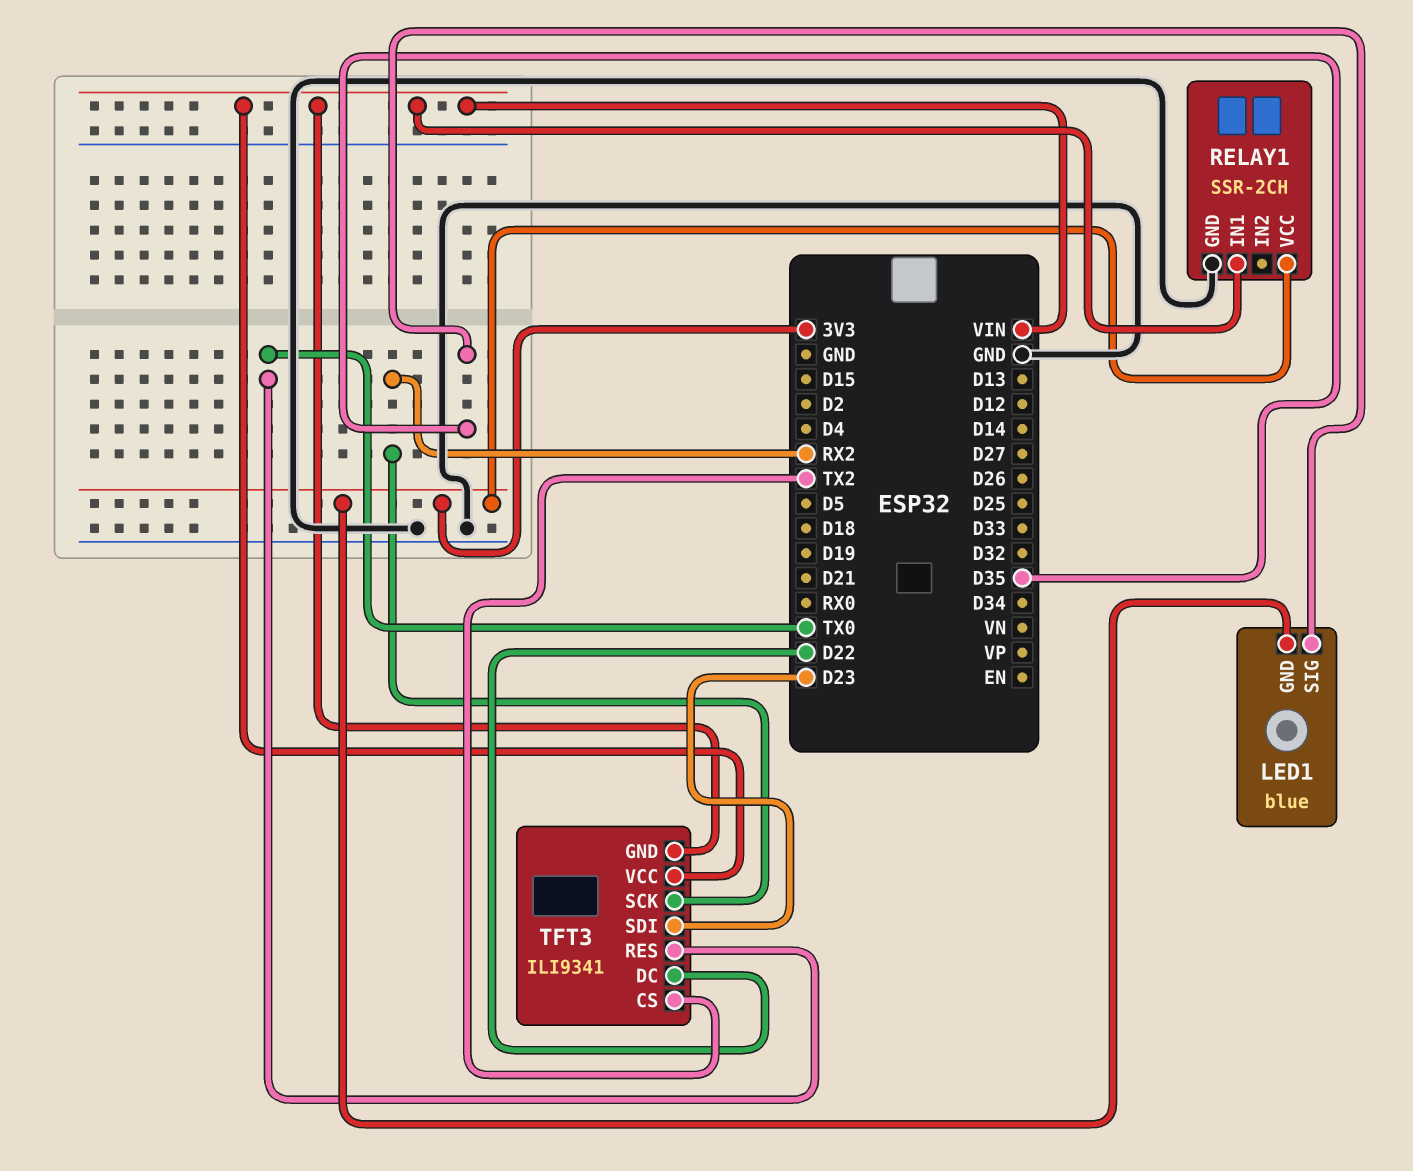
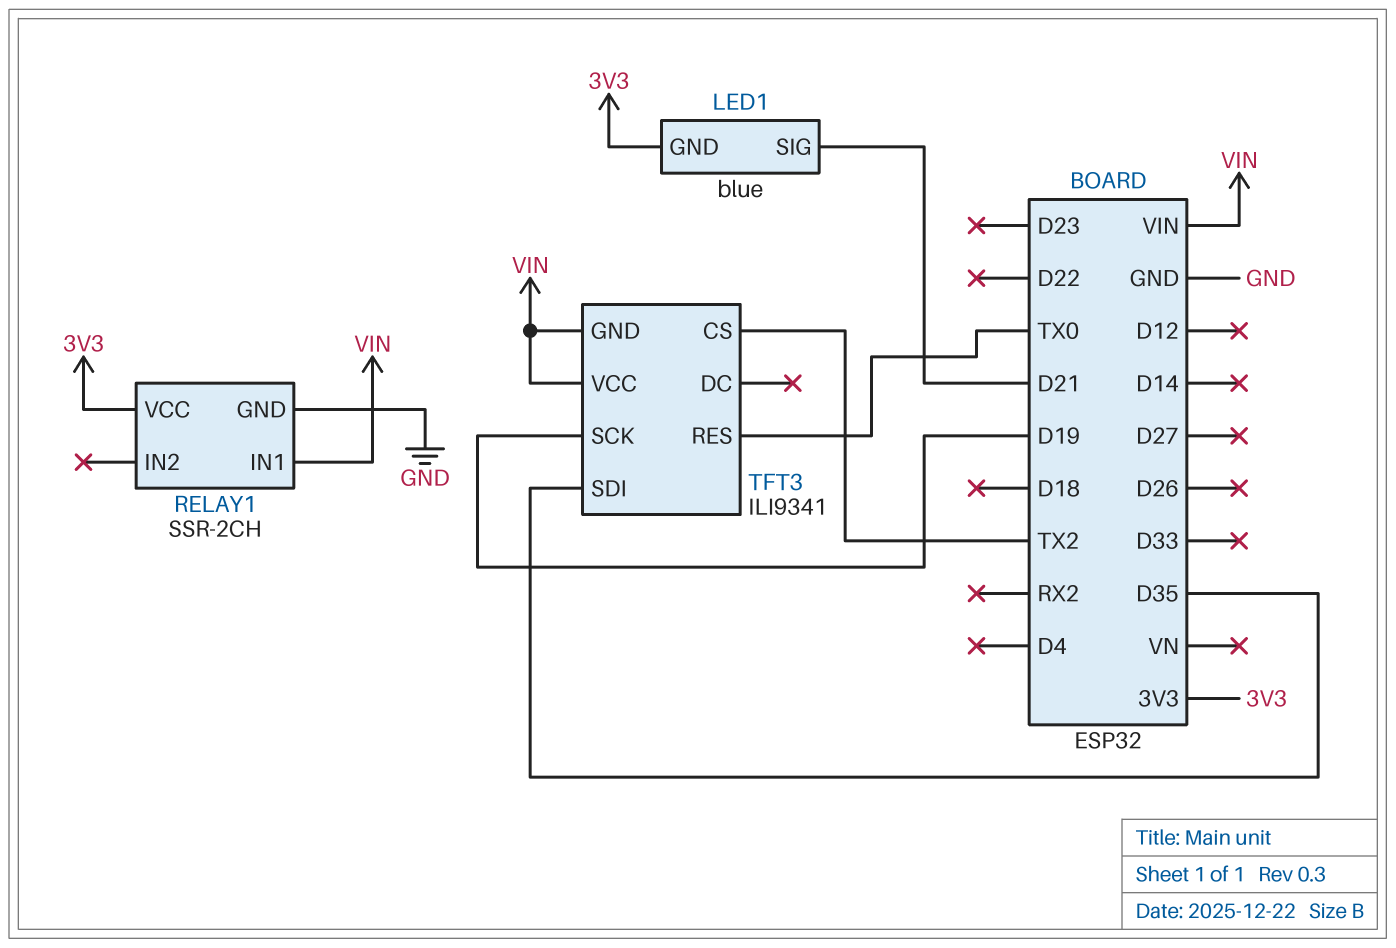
LED1 pin SIG: D35 -> D21
TFT3 pin DC: D22 -> none
TFT3 pin SCK: RX2 -> D19
TFT3 pin SDI: D23 -> D35

